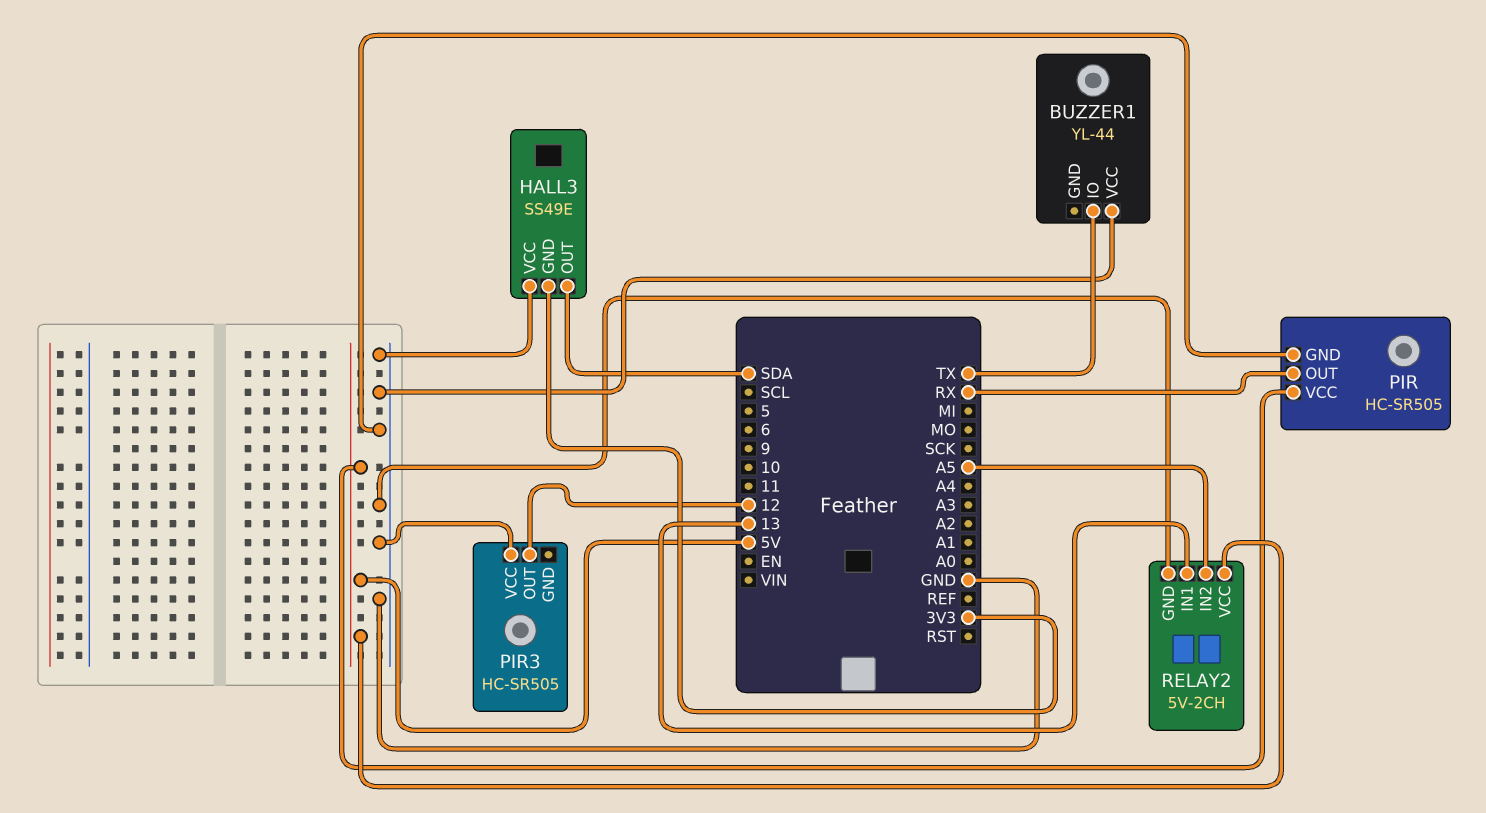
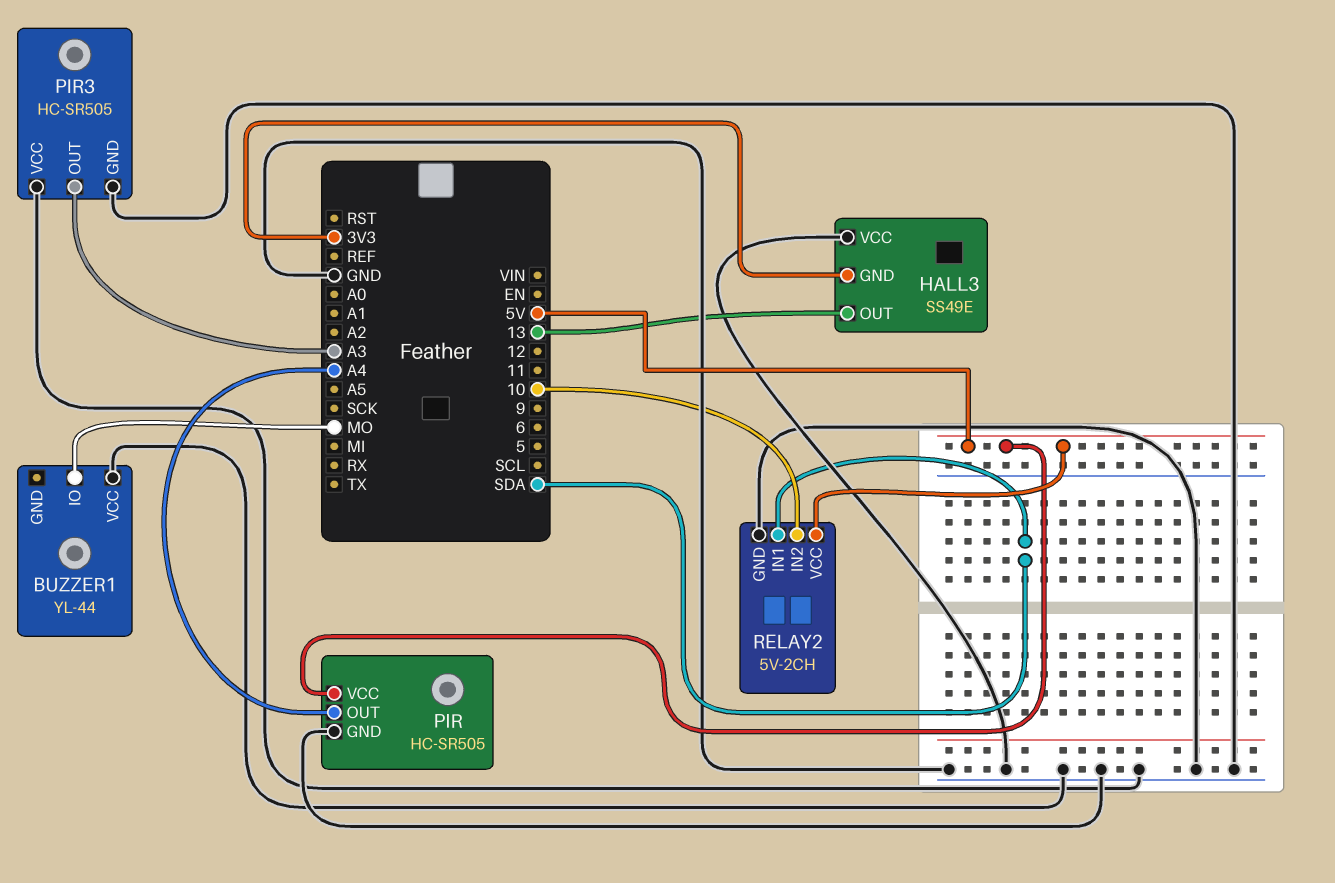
BUZZER1 pin IO: TX -> MO
HALL3 pin OUT: SDA -> 13
PIR pin OUT: RX -> A4
PIR3 pin GND: none -> GND
PIR3 pin OUT: 12 -> A3
RELAY2 pin IN1: 13 -> SDA
RELAY2 pin IN2: A5 -> 10

